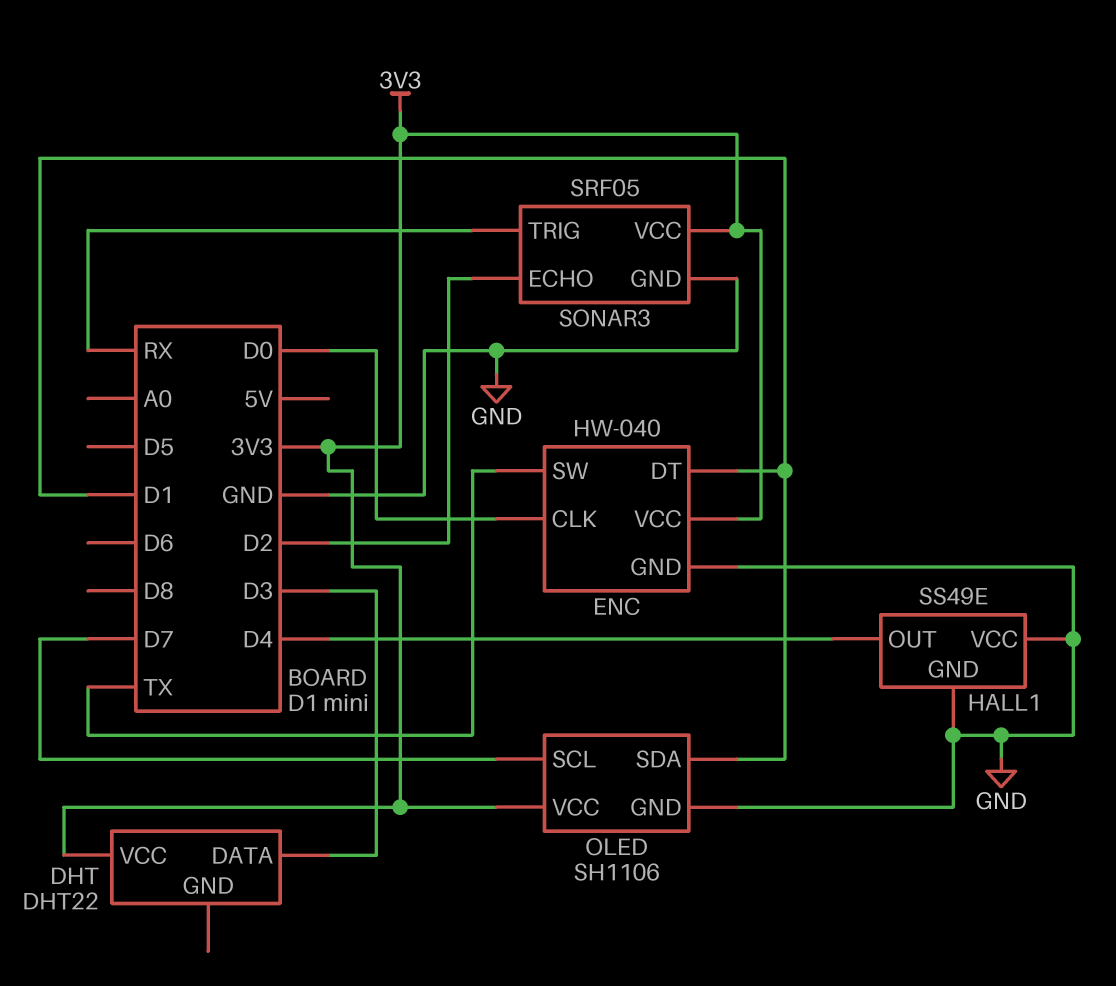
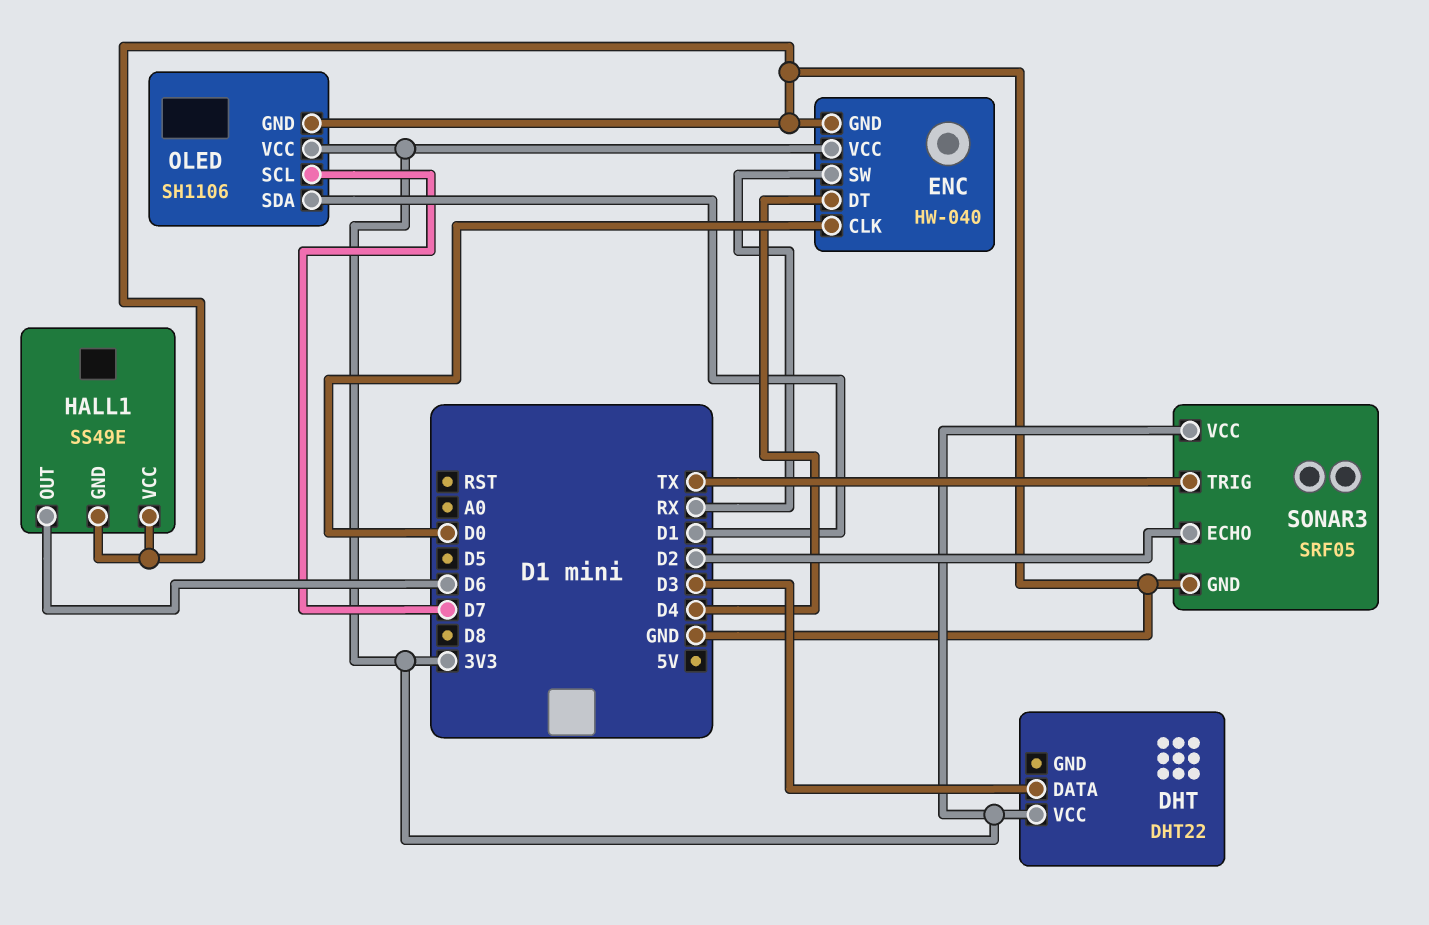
ENC pin DT: D1 -> D4
ENC pin SW: TX -> RX
HALL1 pin OUT: D4 -> D6
SONAR3 pin TRIG: RX -> TX

